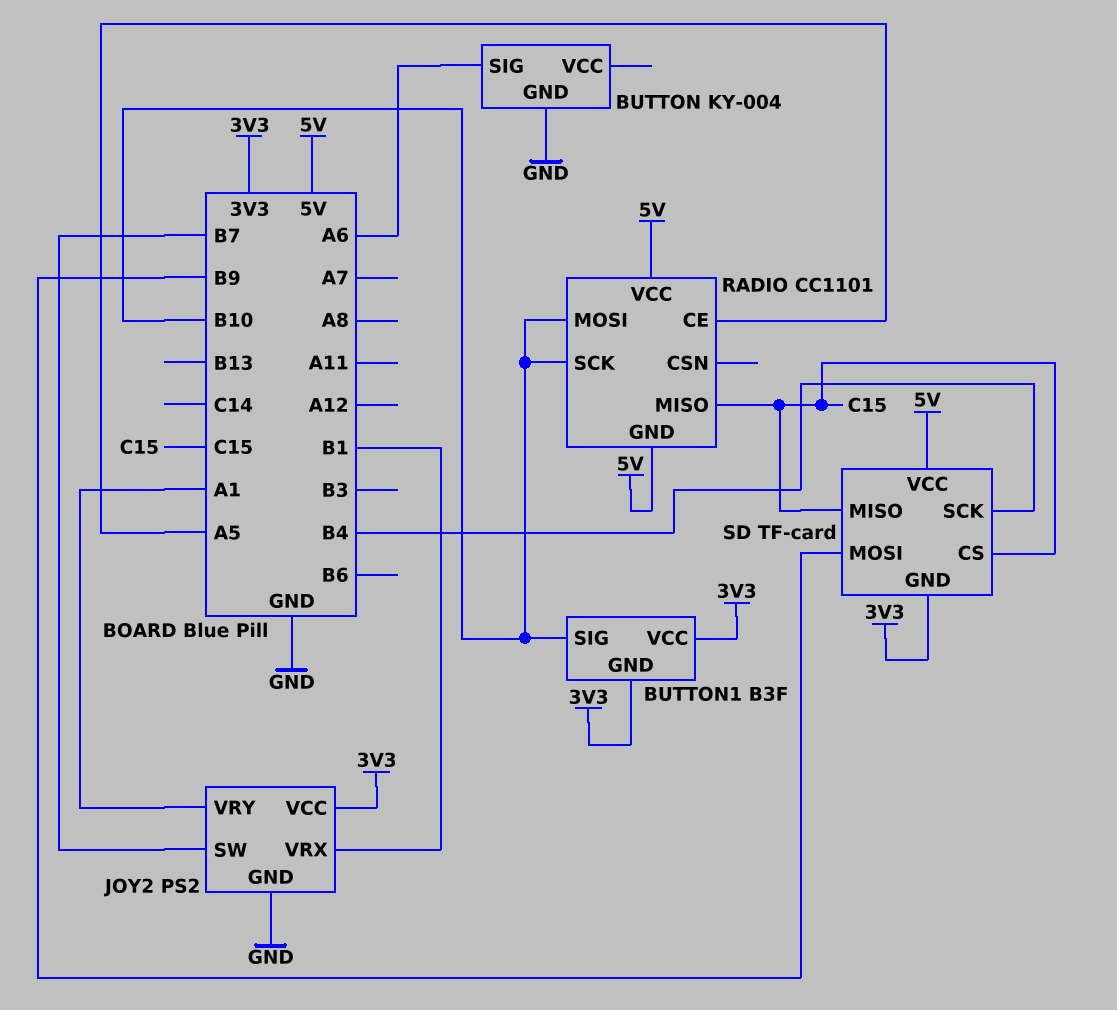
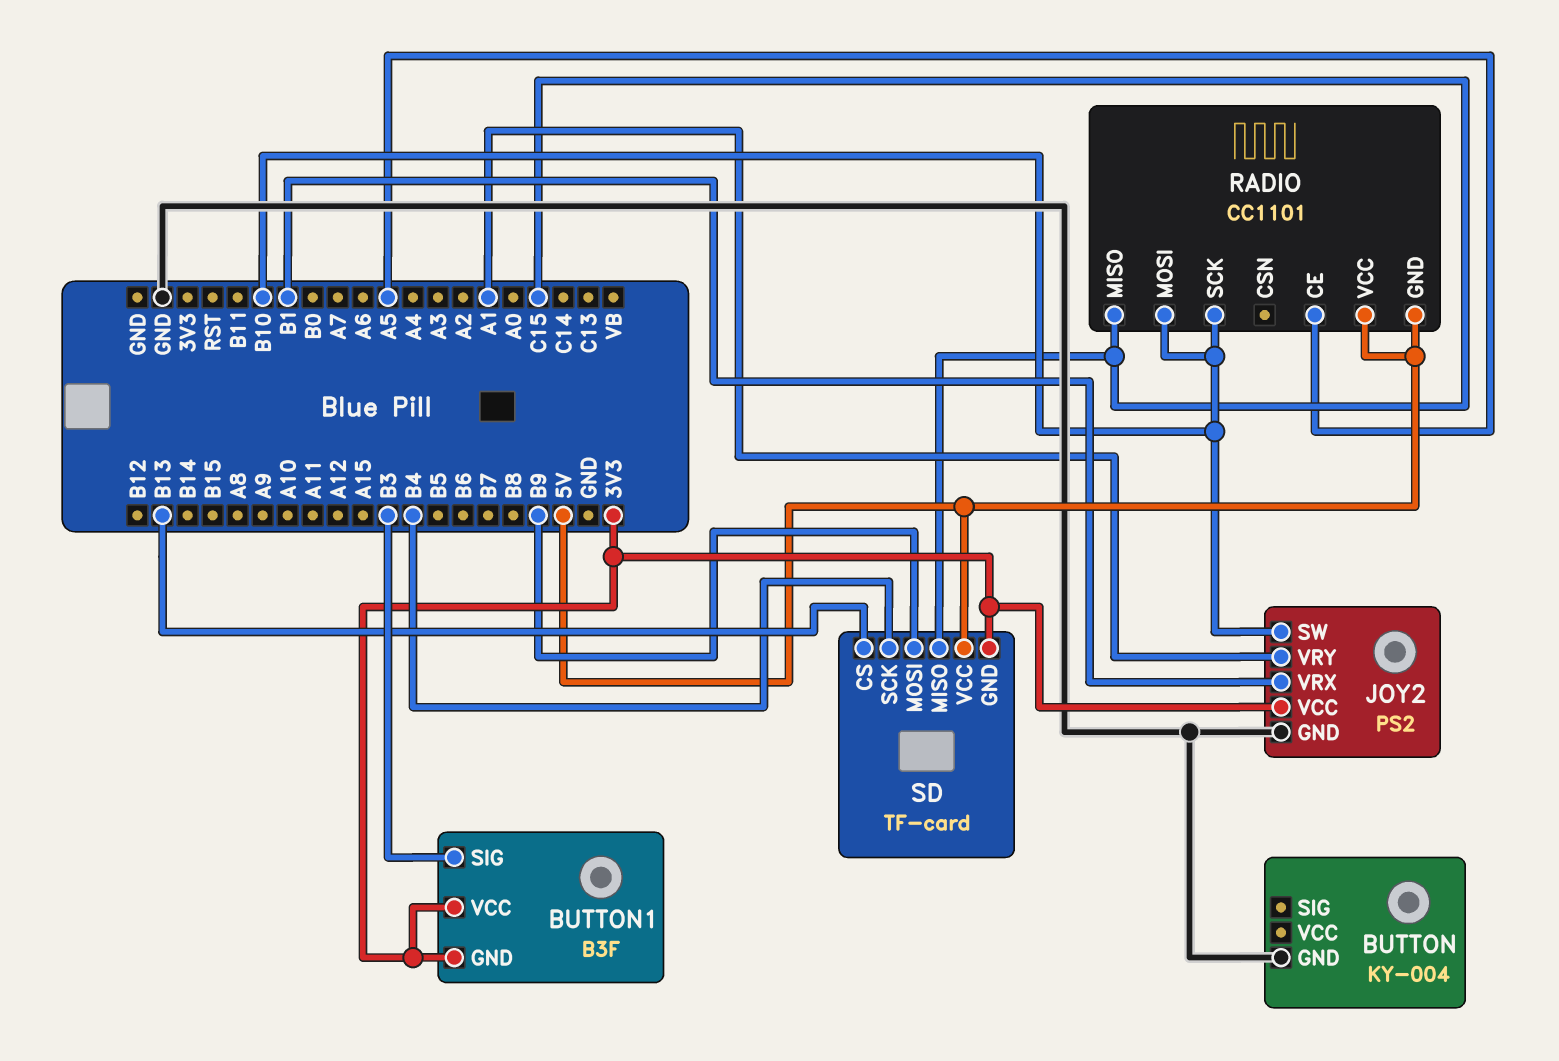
BUTTON pin SIG: A6 -> none
BUTTON1 pin SIG: B10 -> B3
JOY2 pin SW: B7 -> B10
SD pin CS: C15 -> B13

